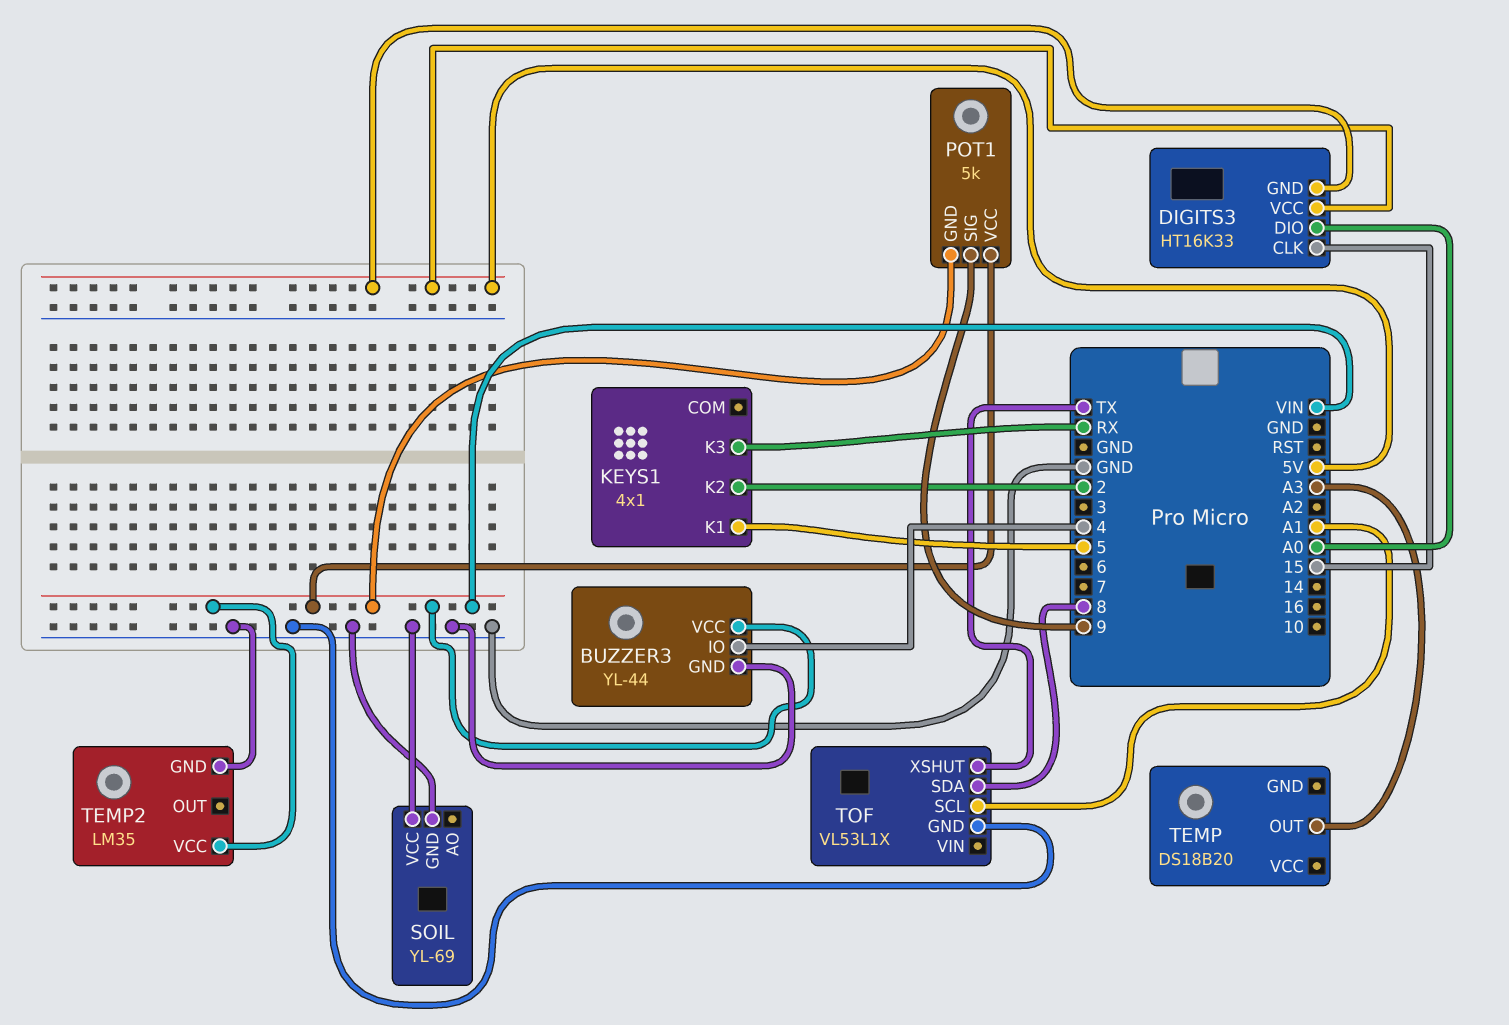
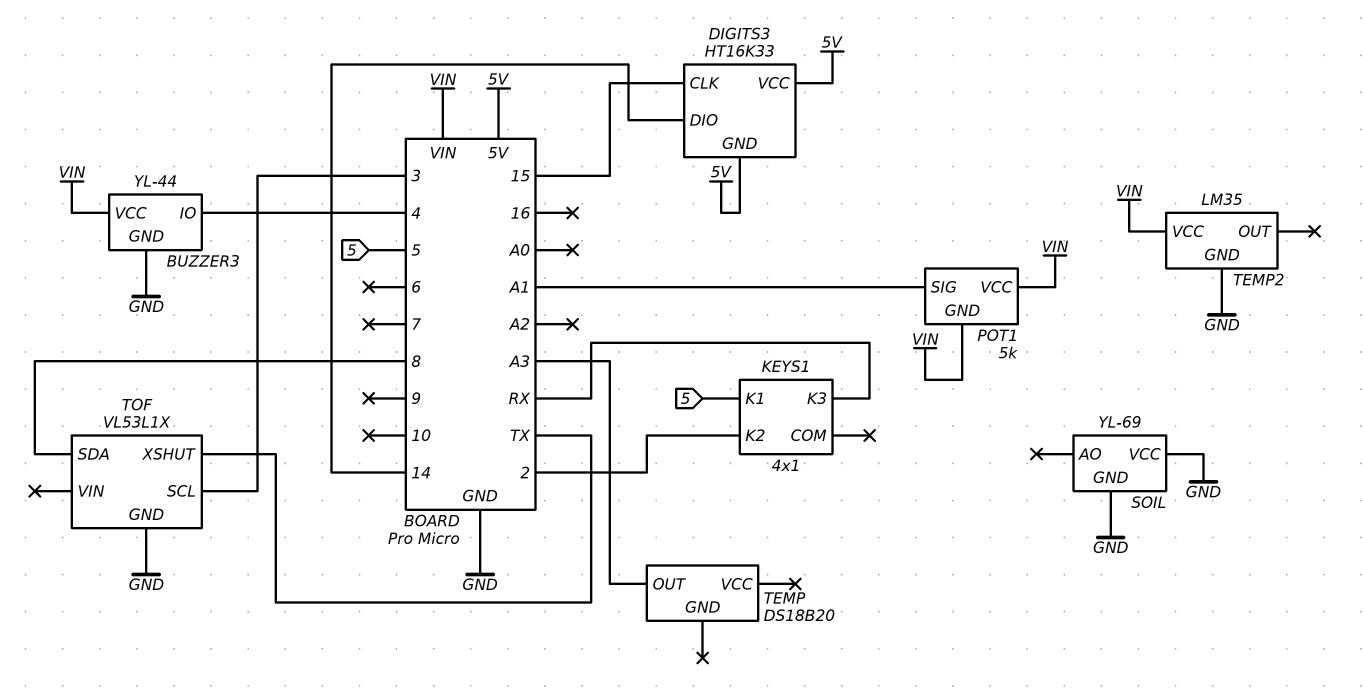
DIGITS3 pin DIO: A0 -> 14
POT1 pin SIG: 9 -> A1
TOF pin SCL: A1 -> 3

